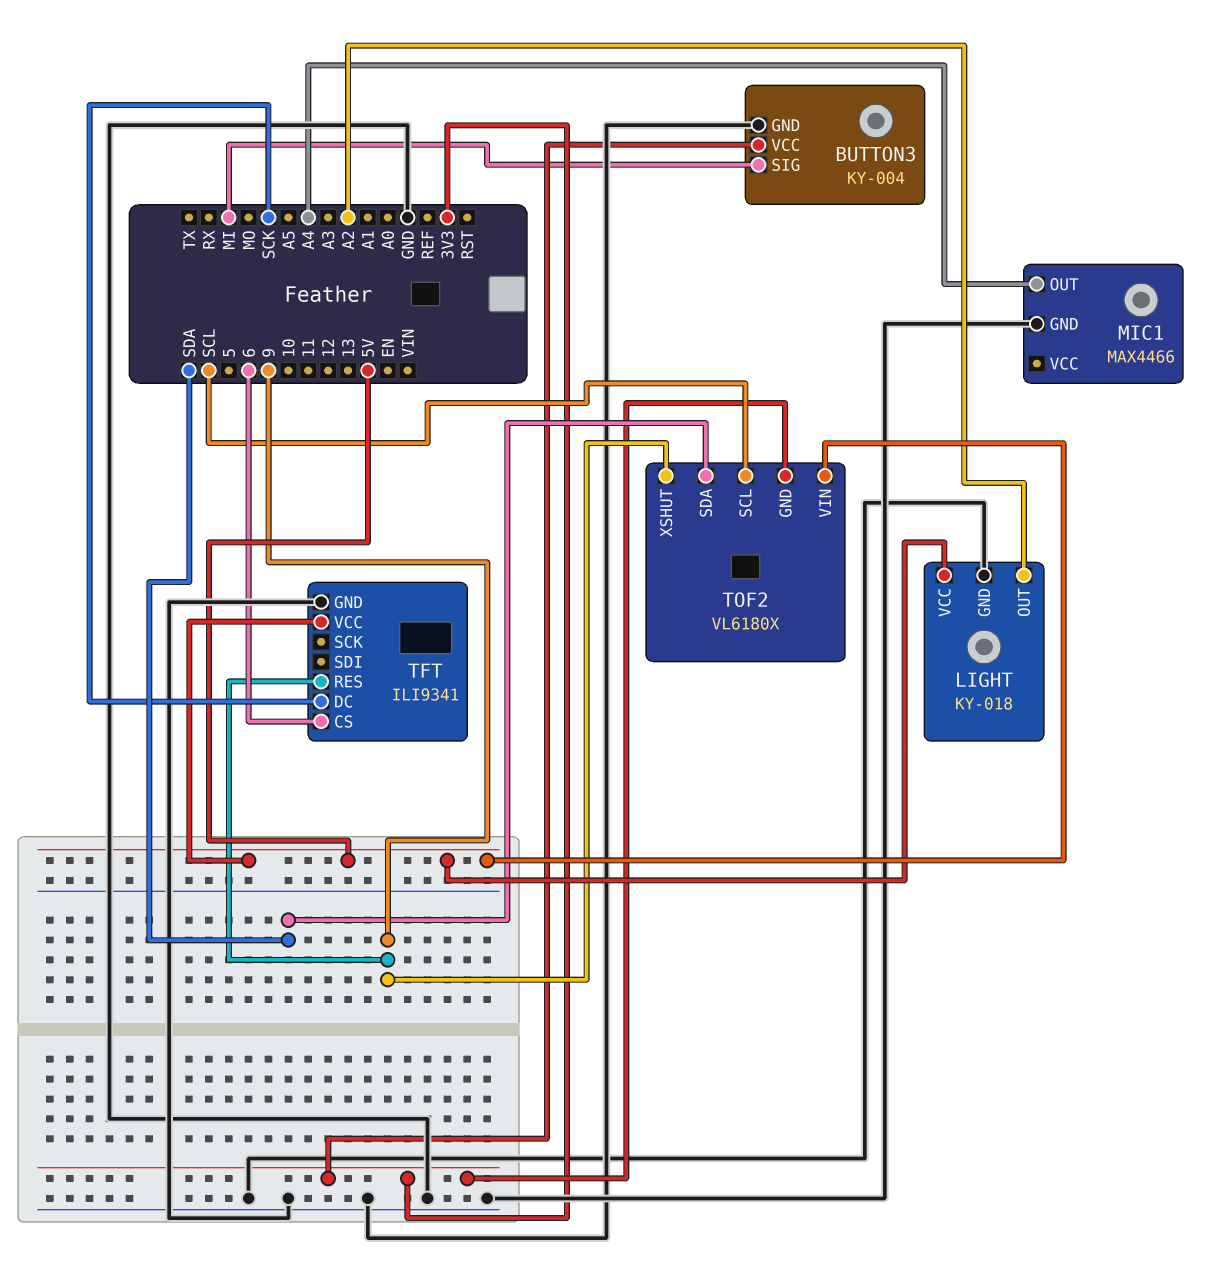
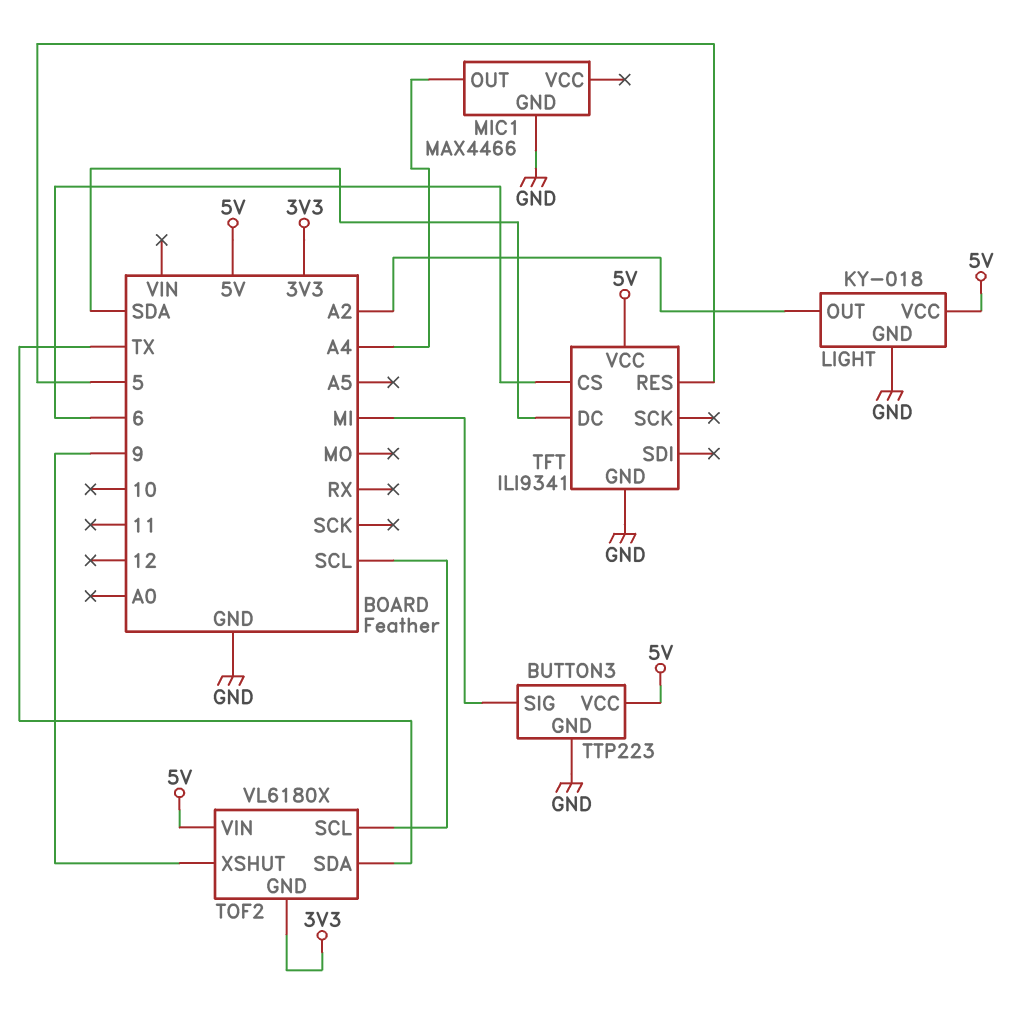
BUTTON3: KY-004 -> TTP223
BUTTON3 pin VCC: 3V3 -> 5V
TFT pin DC: SCK -> SDA
TFT pin RES: 9 -> 5
TOF2 pin SDA: SDA -> TX

